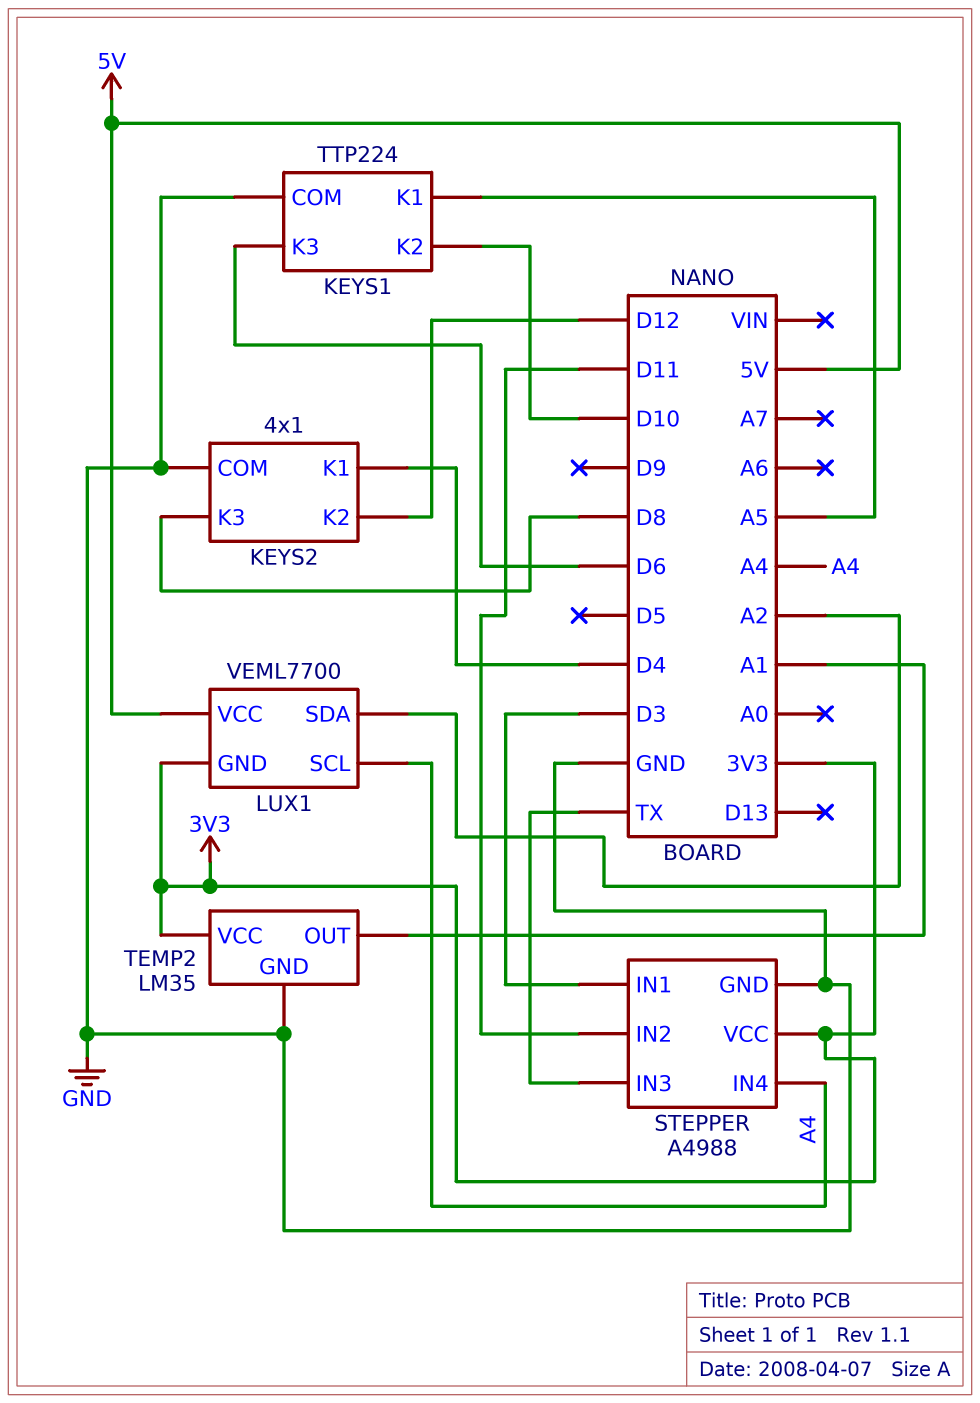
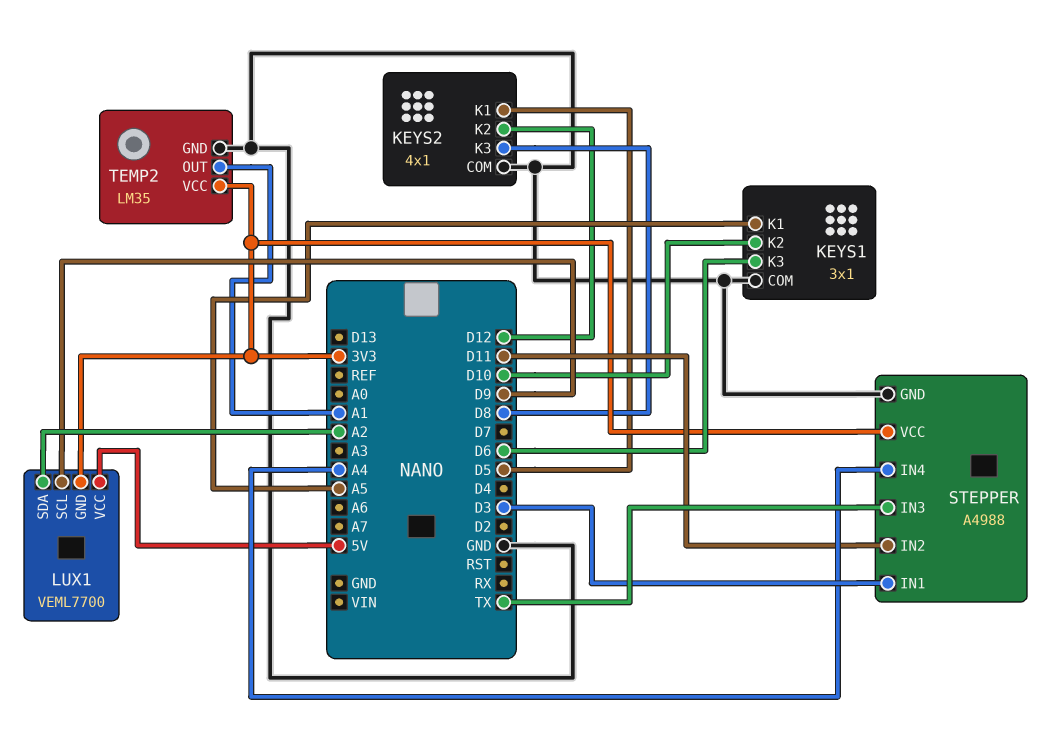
KEYS1: TTP224 -> 3x1
KEYS2 pin K1: D4 -> D5
LUX1 pin SCL: A4 -> D9

